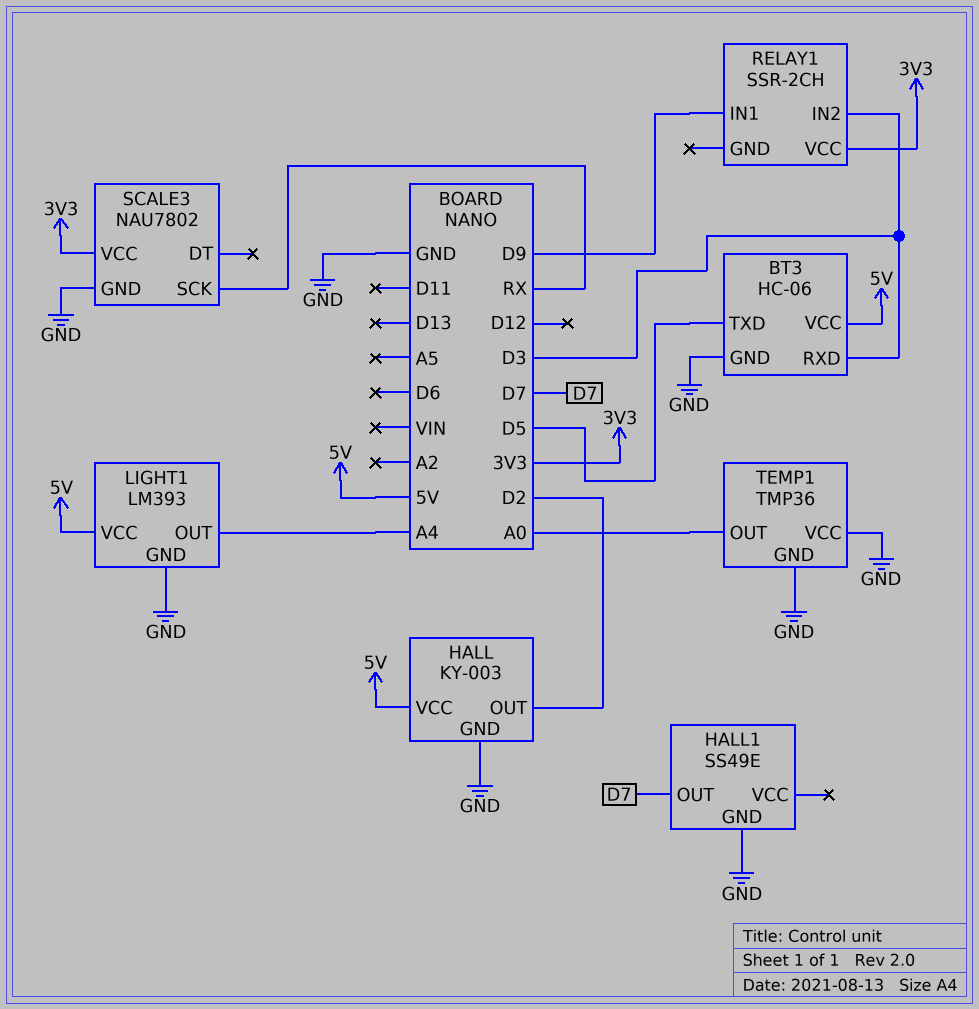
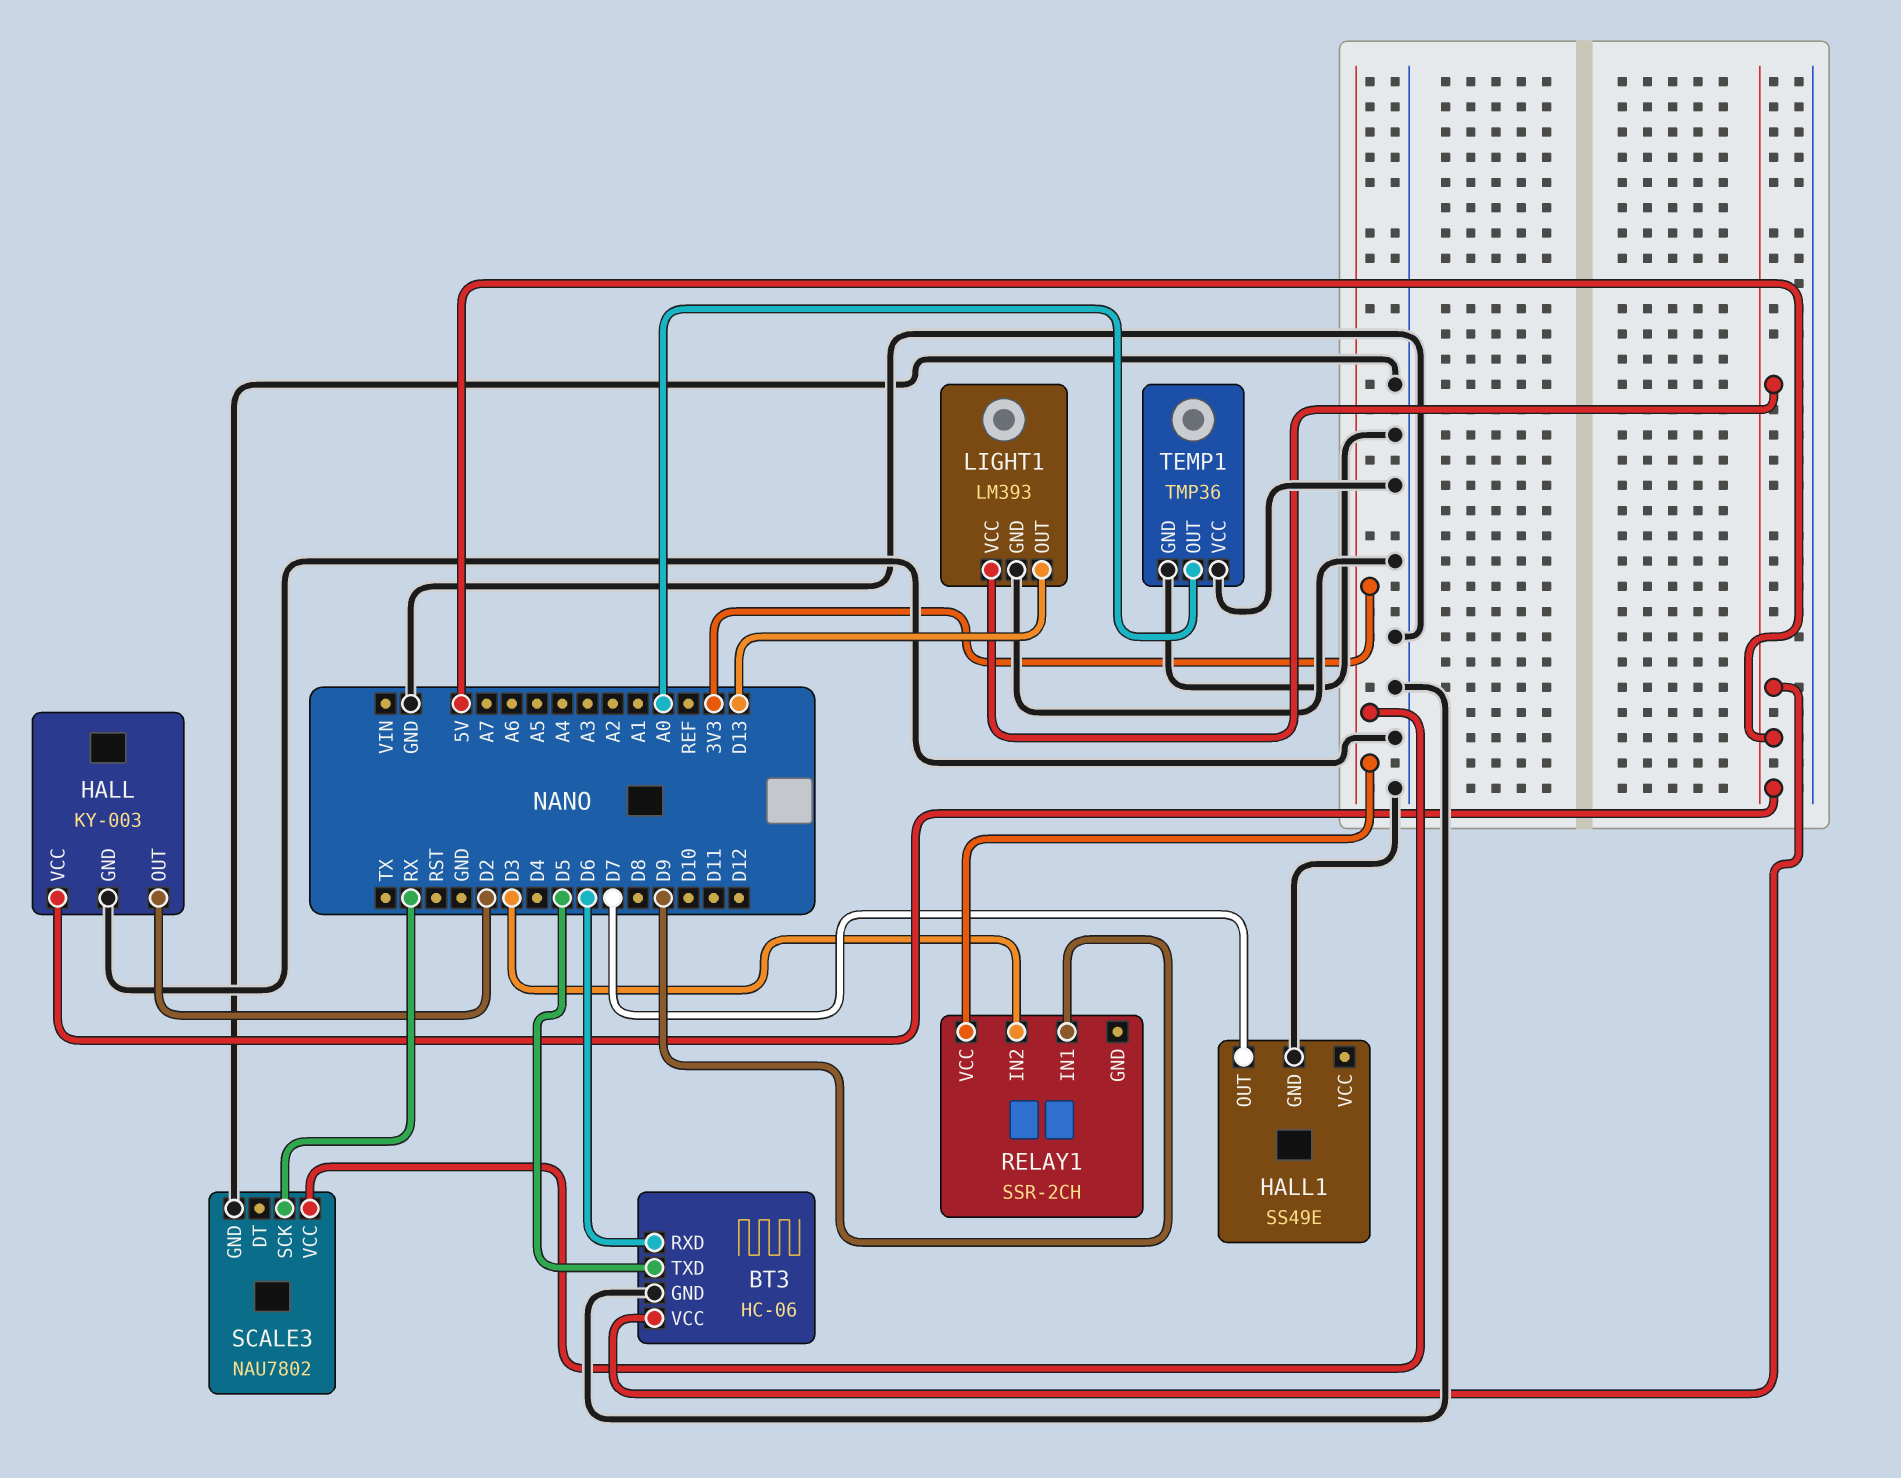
BT3 pin RXD: D3 -> D6
LIGHT1 pin OUT: A4 -> D13

